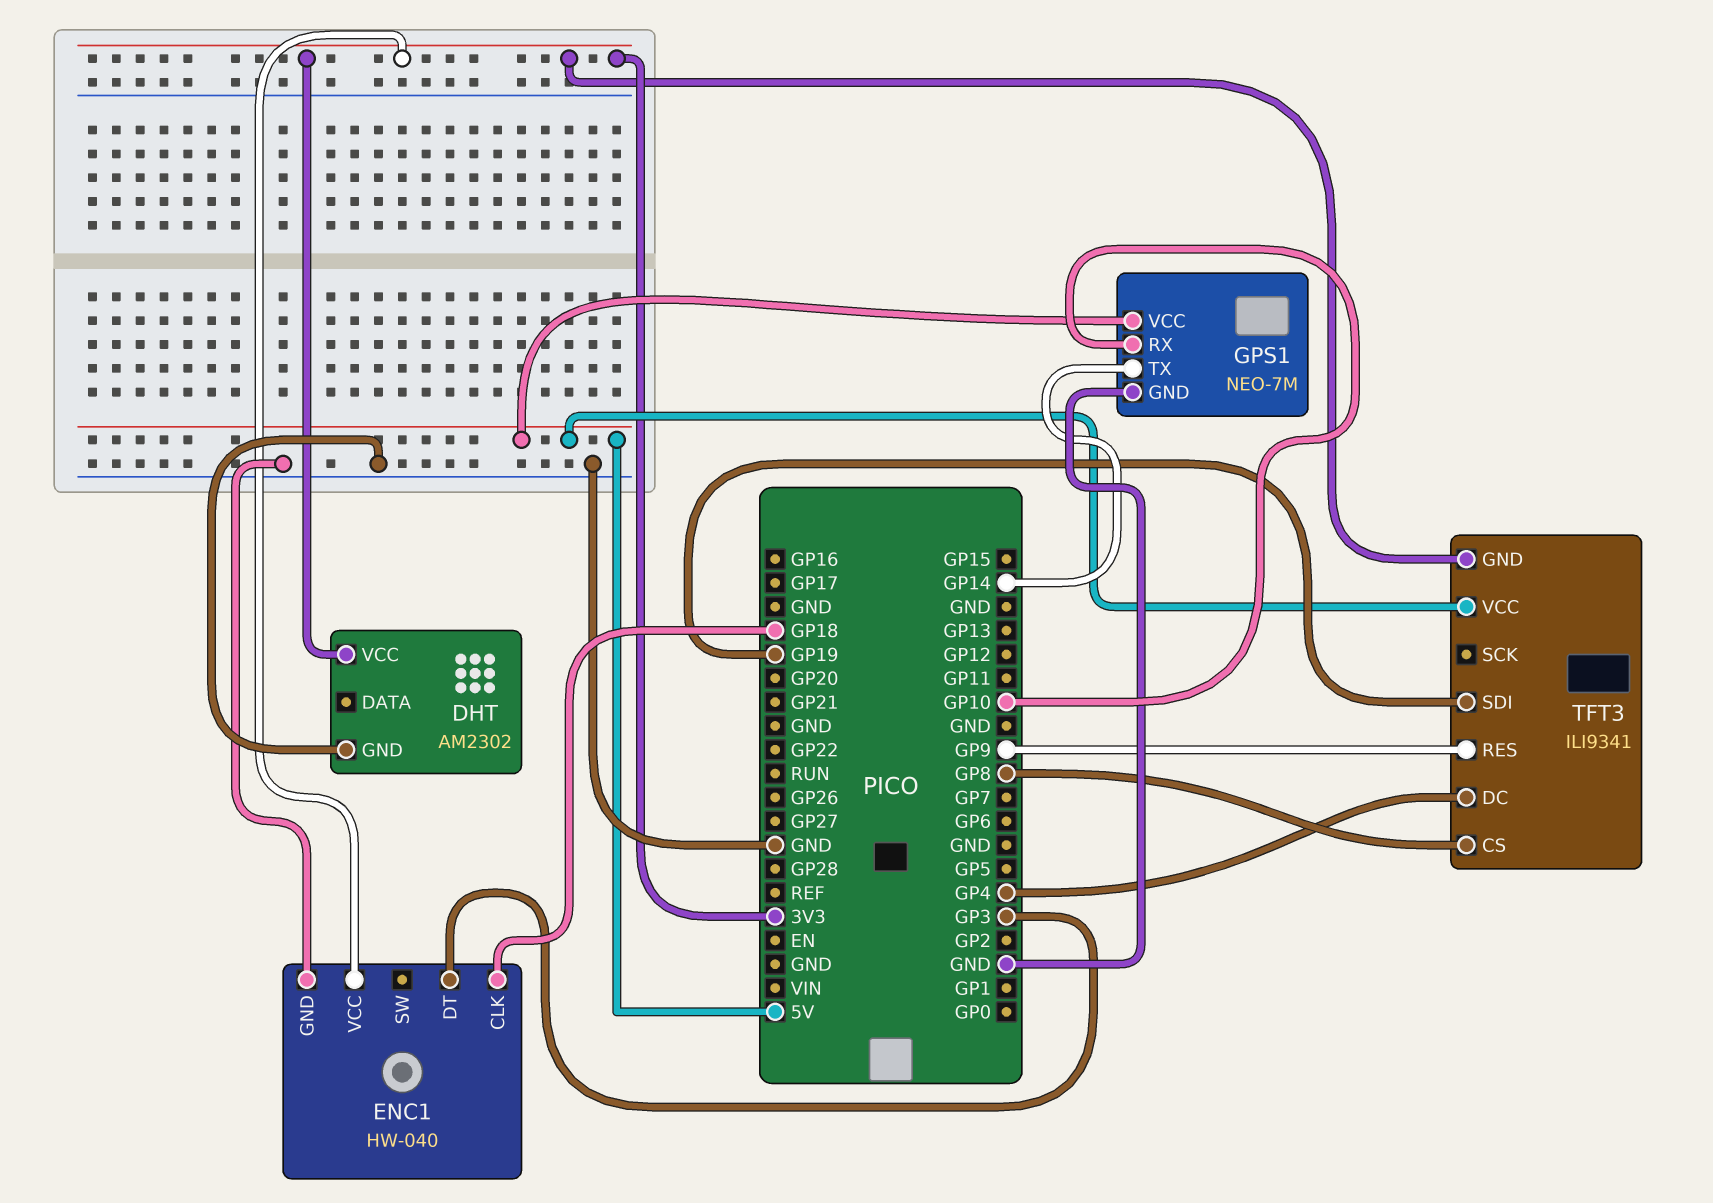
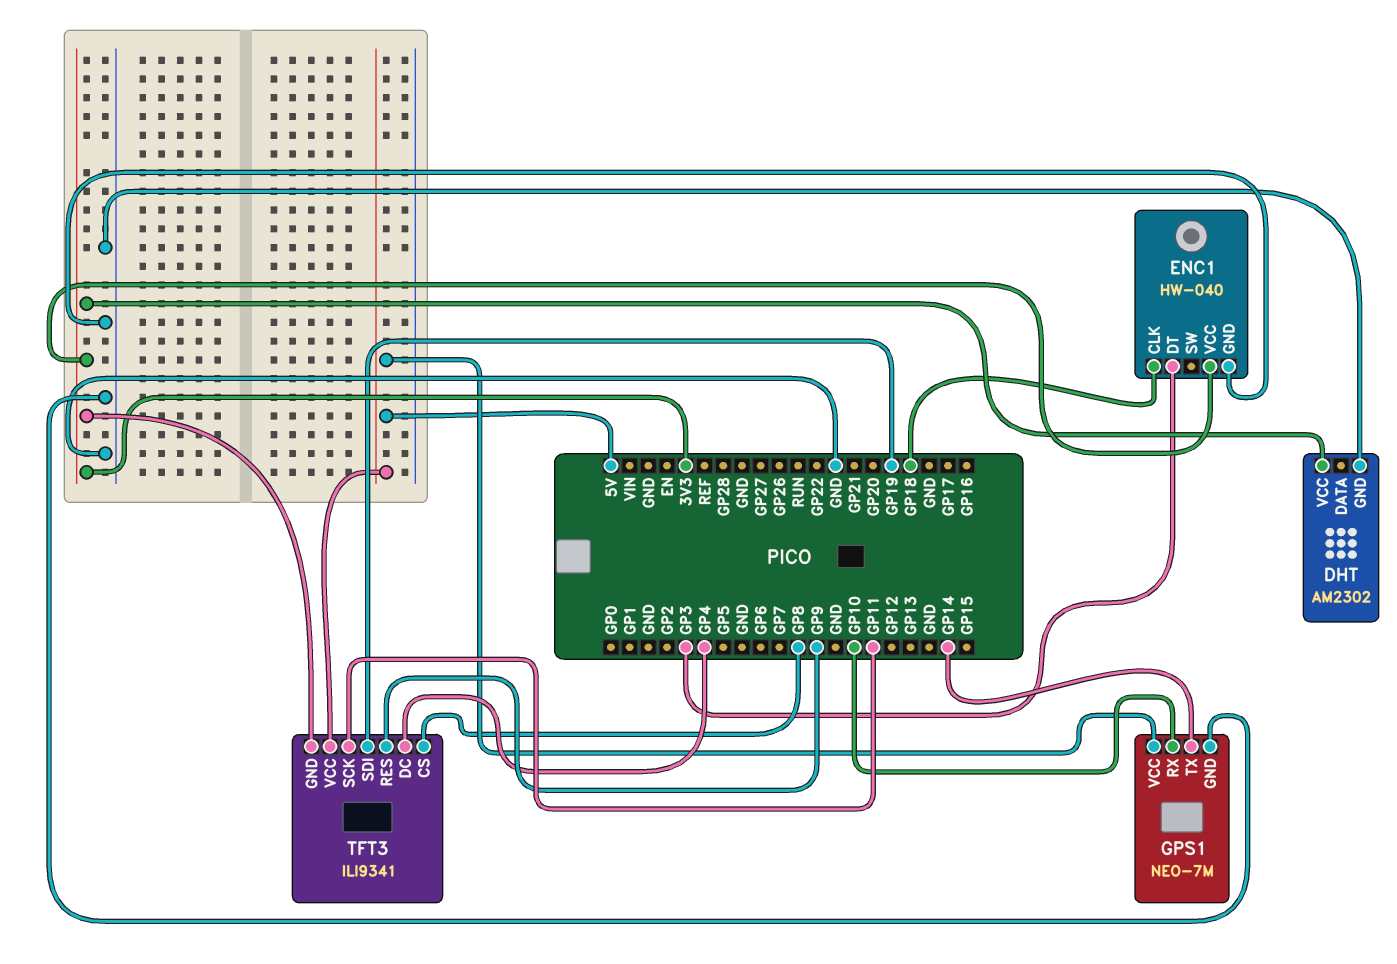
TFT3 pin SCK: none -> GP11

